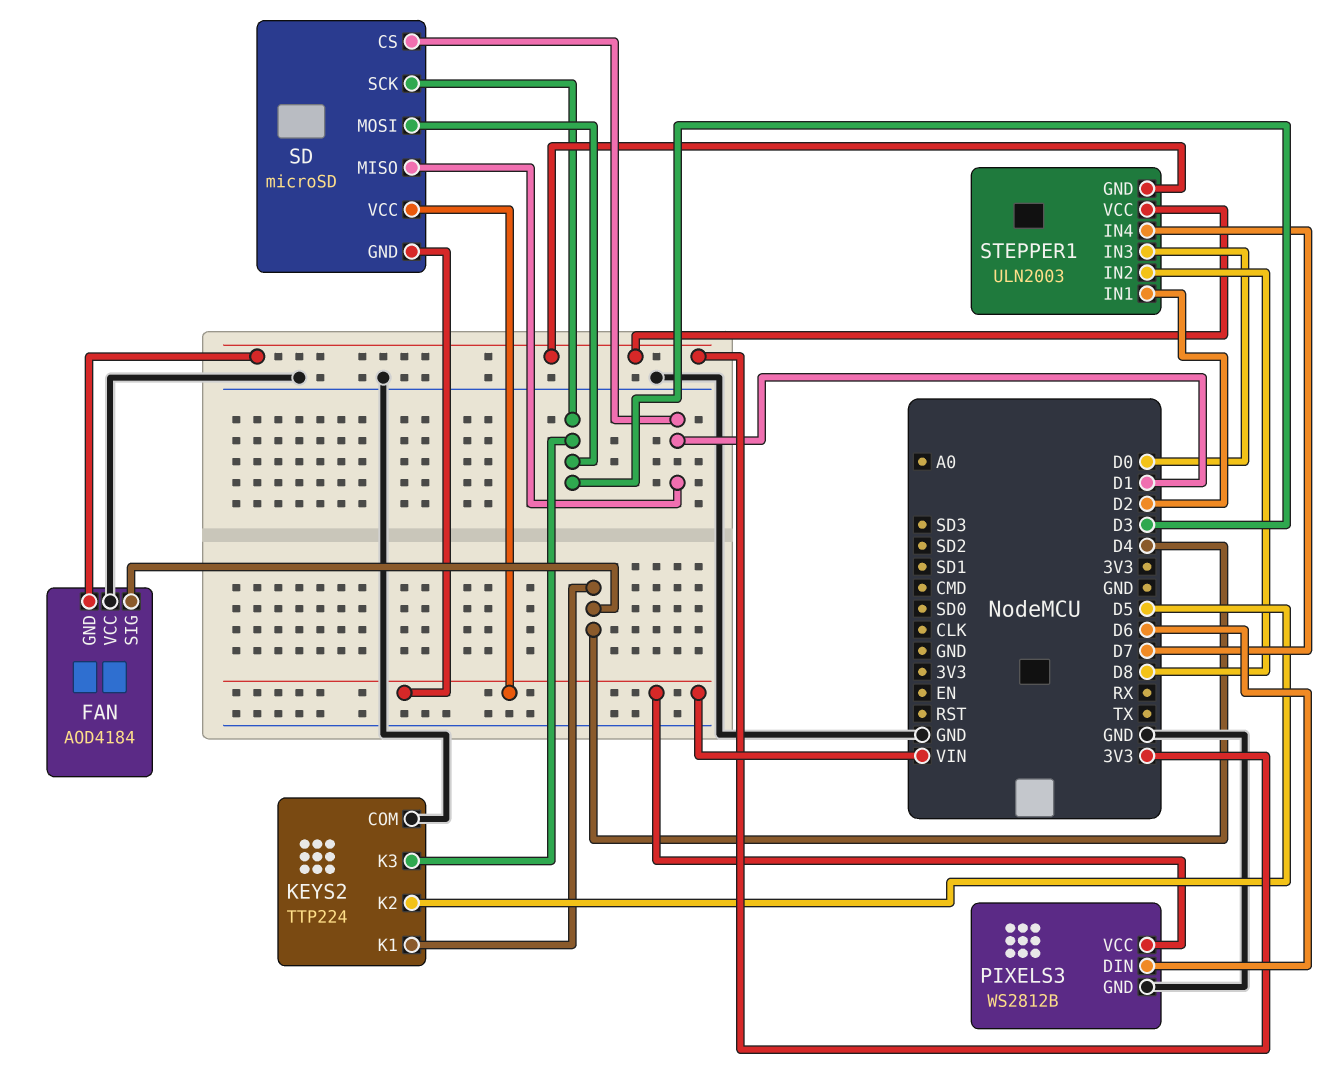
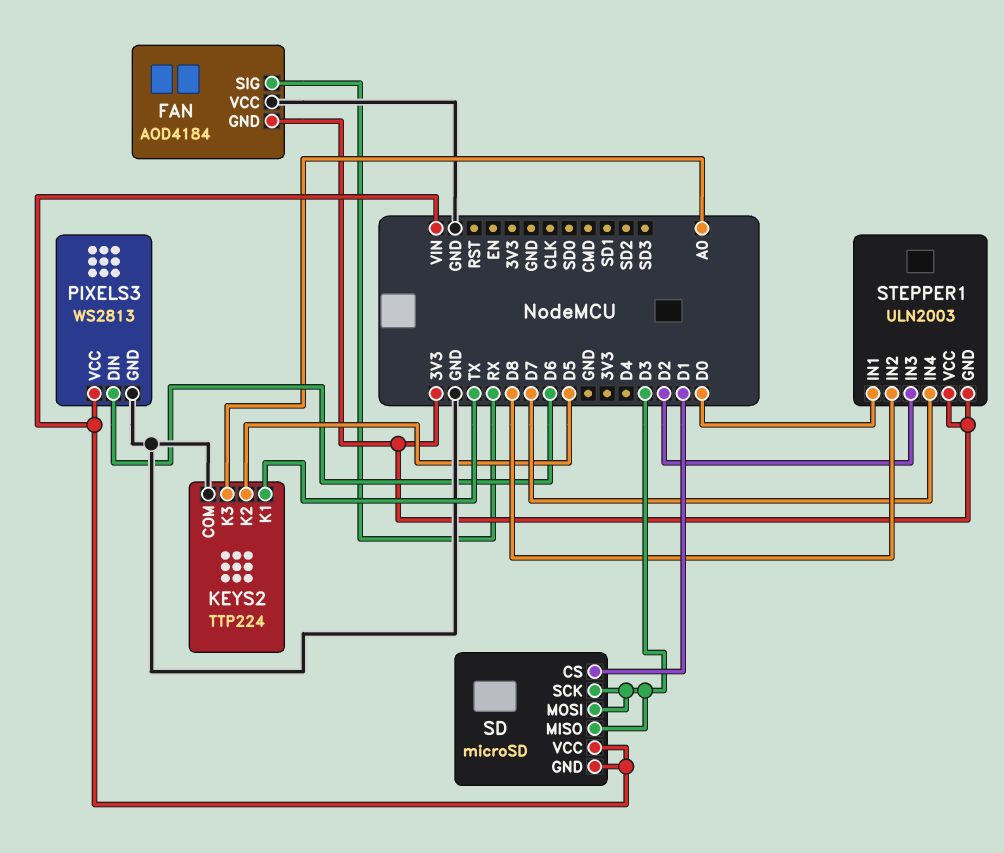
FAN pin SIG: D4 -> RX
KEYS2 pin K1: D4 -> TX
KEYS2 pin K3: D3 -> A0
PIXELS3: WS2812B -> WS2813
SD pin MISO: D1 -> D3
STEPPER1 pin IN1: D2 -> D0
STEPPER1 pin IN3: D0 -> D2

